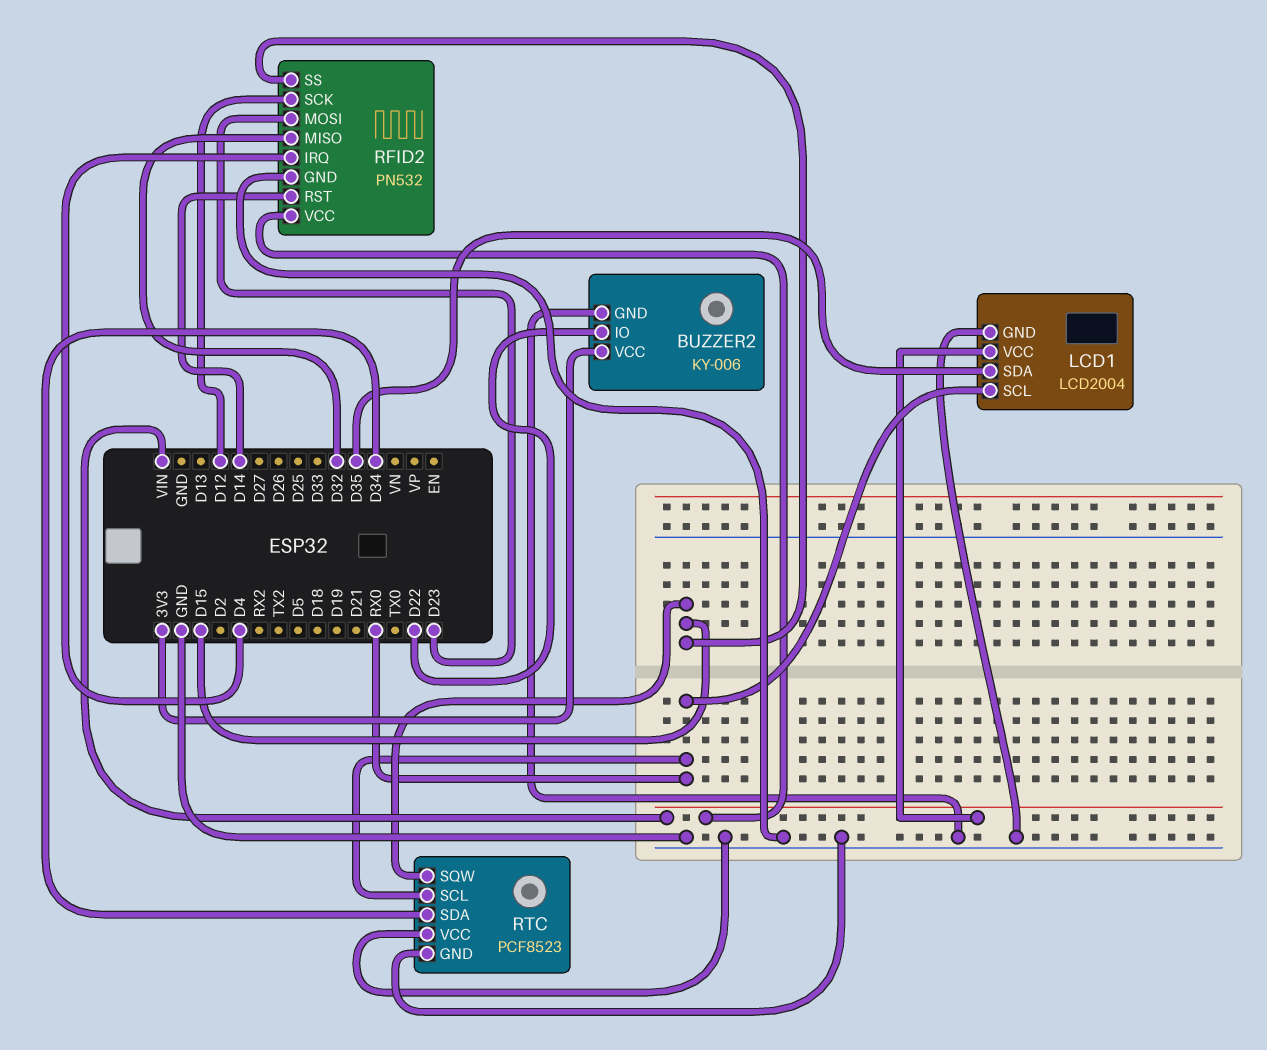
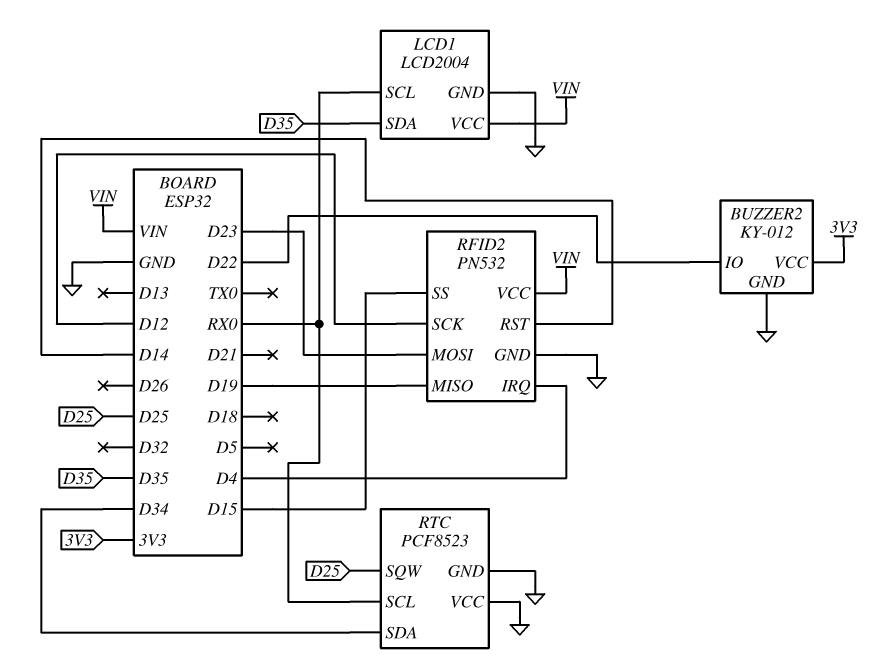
BUZZER2: KY-006 -> KY-012
RFID2 pin MISO: D32 -> D19
RTC pin SQW: D15 -> D25

